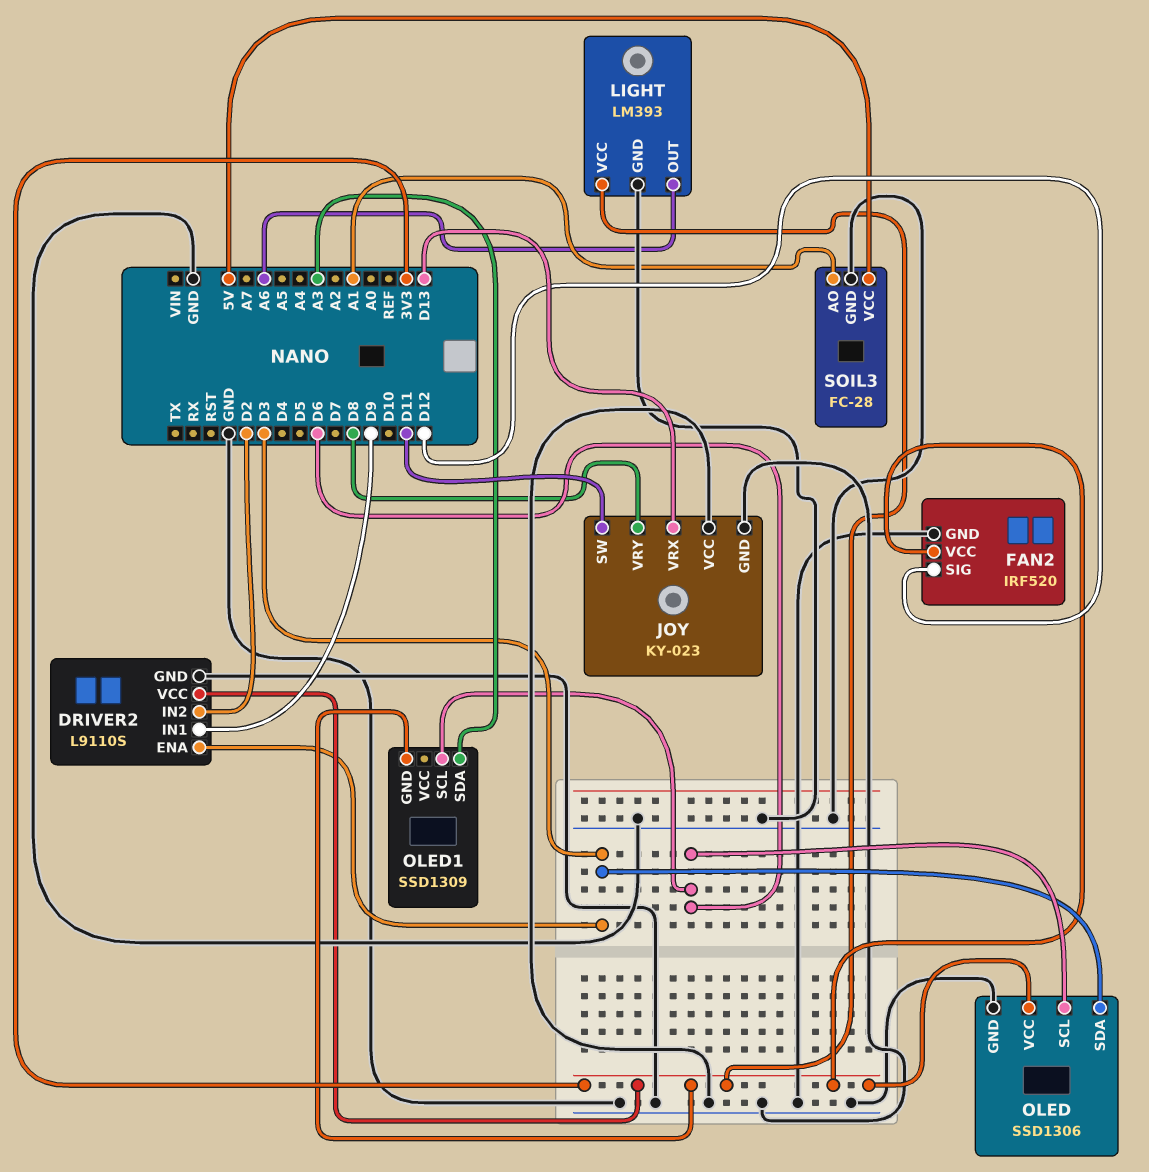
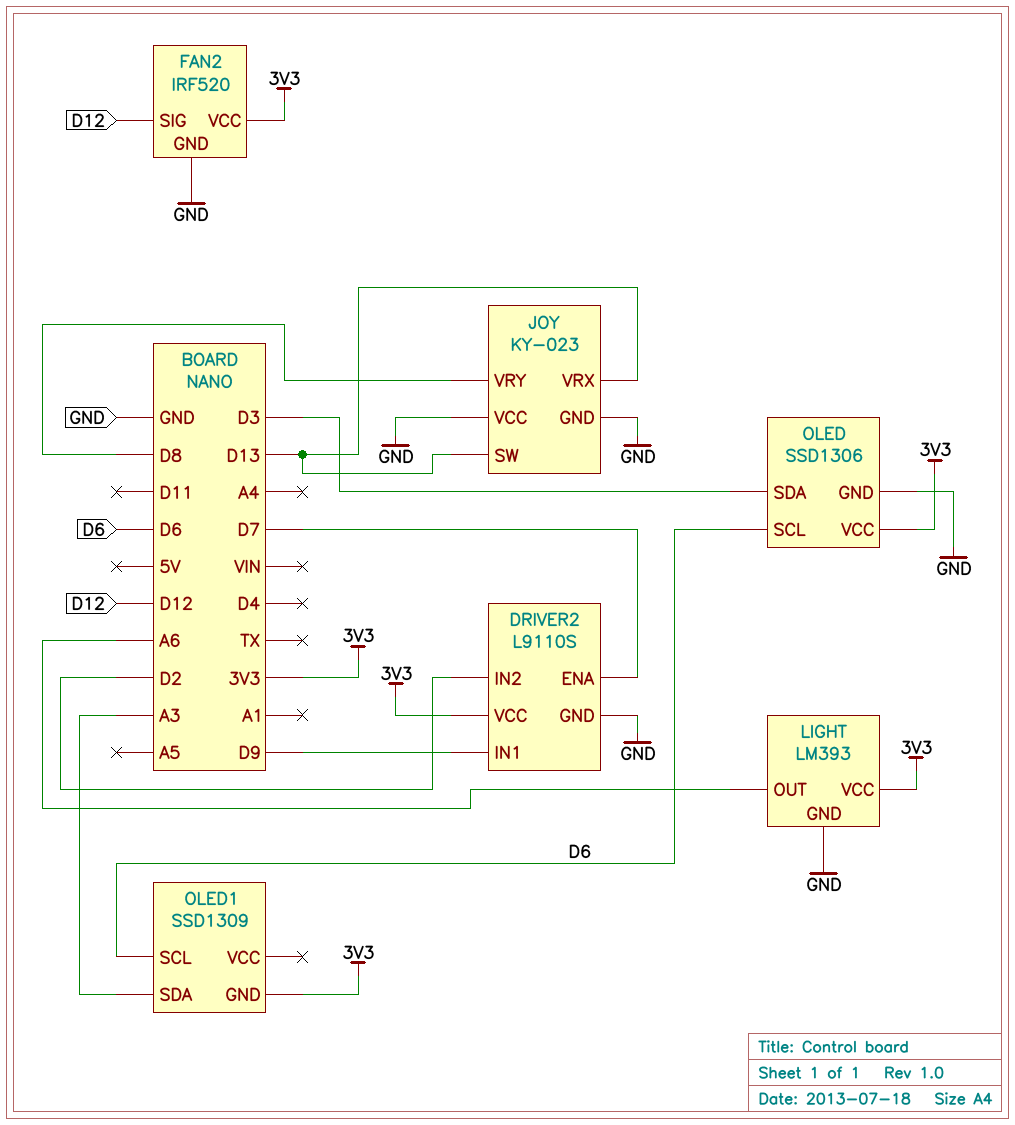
DRIVER2 pin ENA: D3 -> D7
JOY pin SW: D11 -> D13
SOIL3: FC-28 -> none
SOIL3 pin AO: A1 -> none
SOIL3 pin GND: GND -> none
SOIL3 pin VCC: 5V -> none

